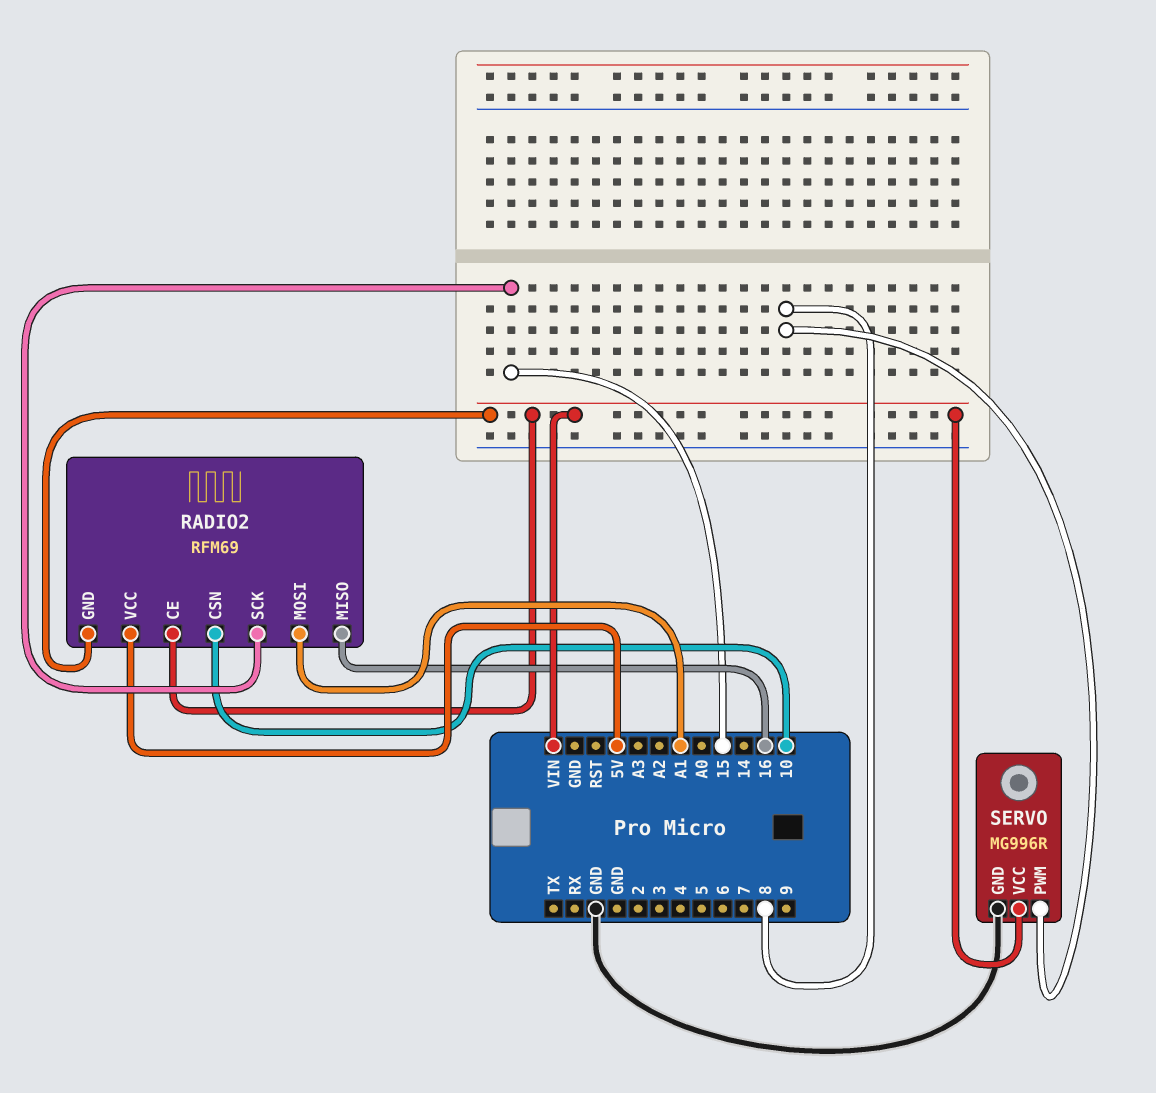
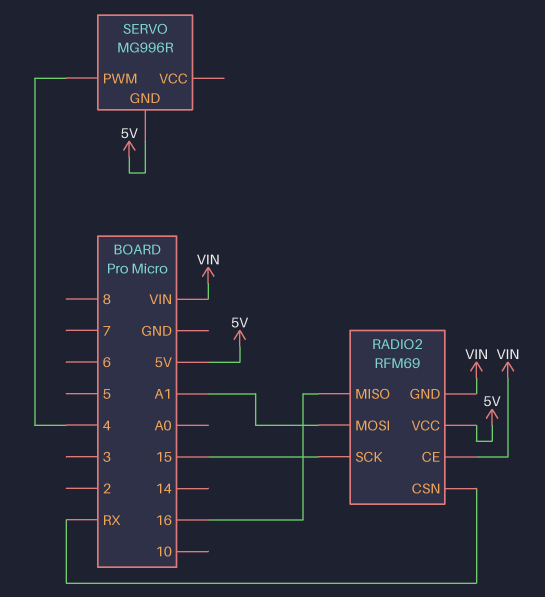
RADIO2 pin CSN: 10 -> RX
SERVO pin GND: GND -> 5V
SERVO pin PWM: 8 -> 4
SERVO pin VCC: VIN -> none

